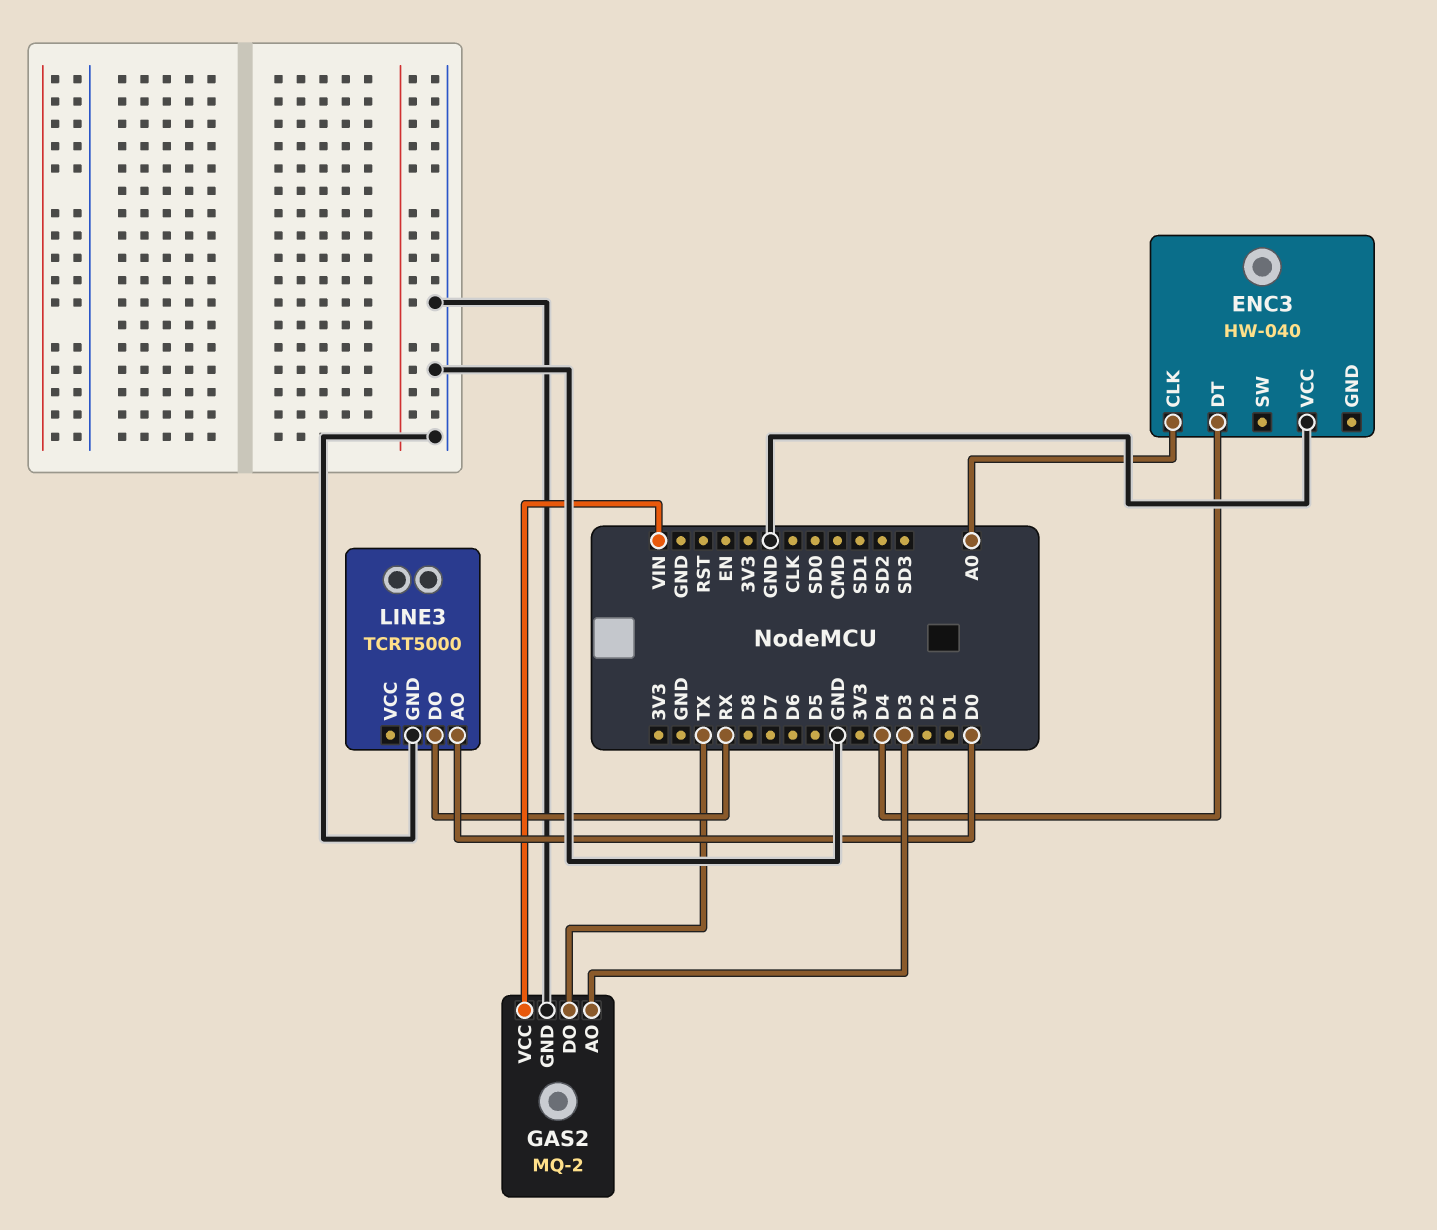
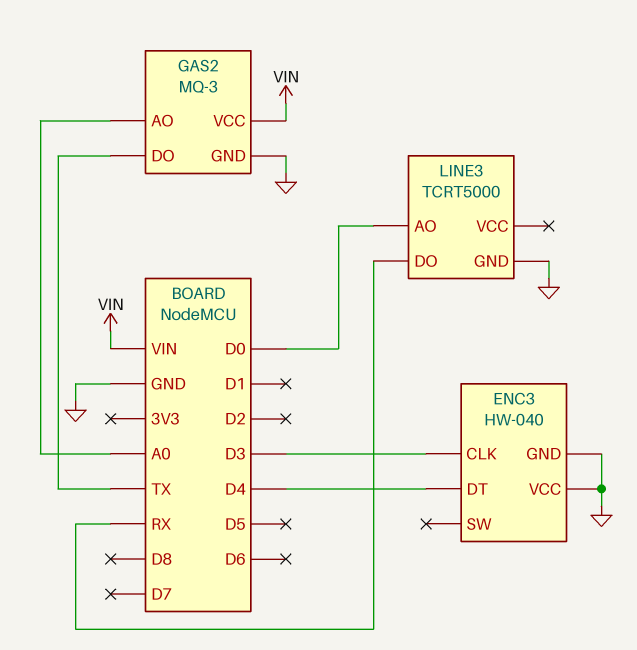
ENC3 pin CLK: A0 -> D3
ENC3 pin GND: none -> GND
GAS2: MQ-2 -> MQ-3
GAS2 pin AO: D3 -> A0

